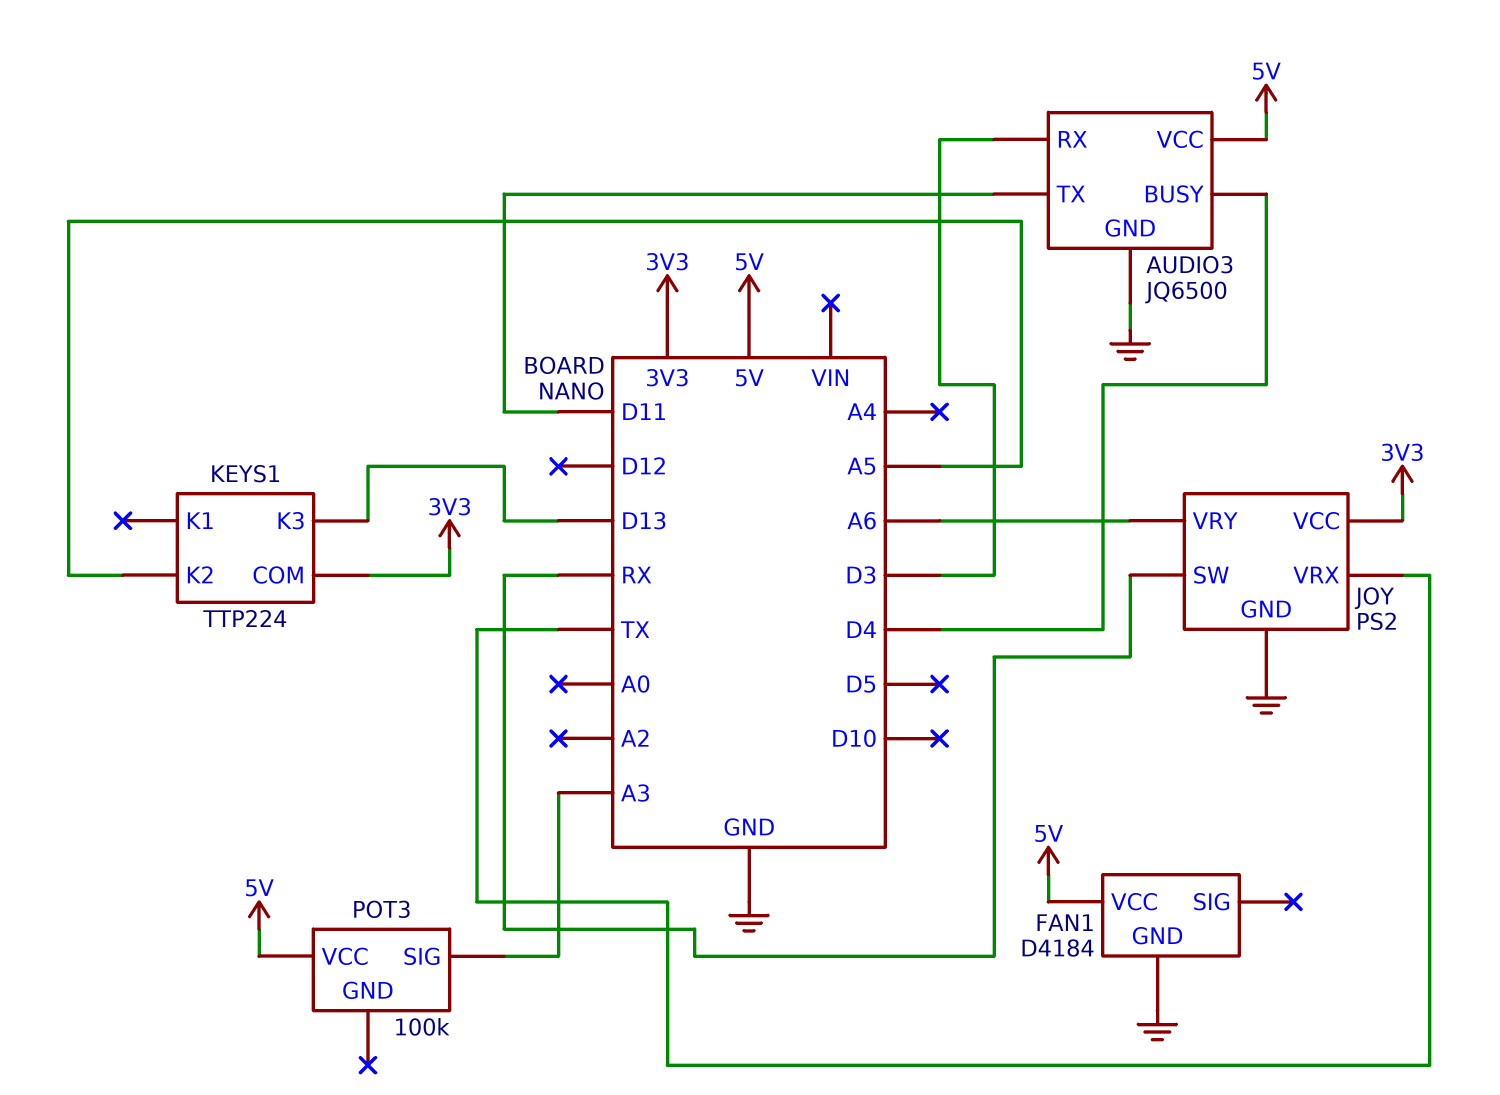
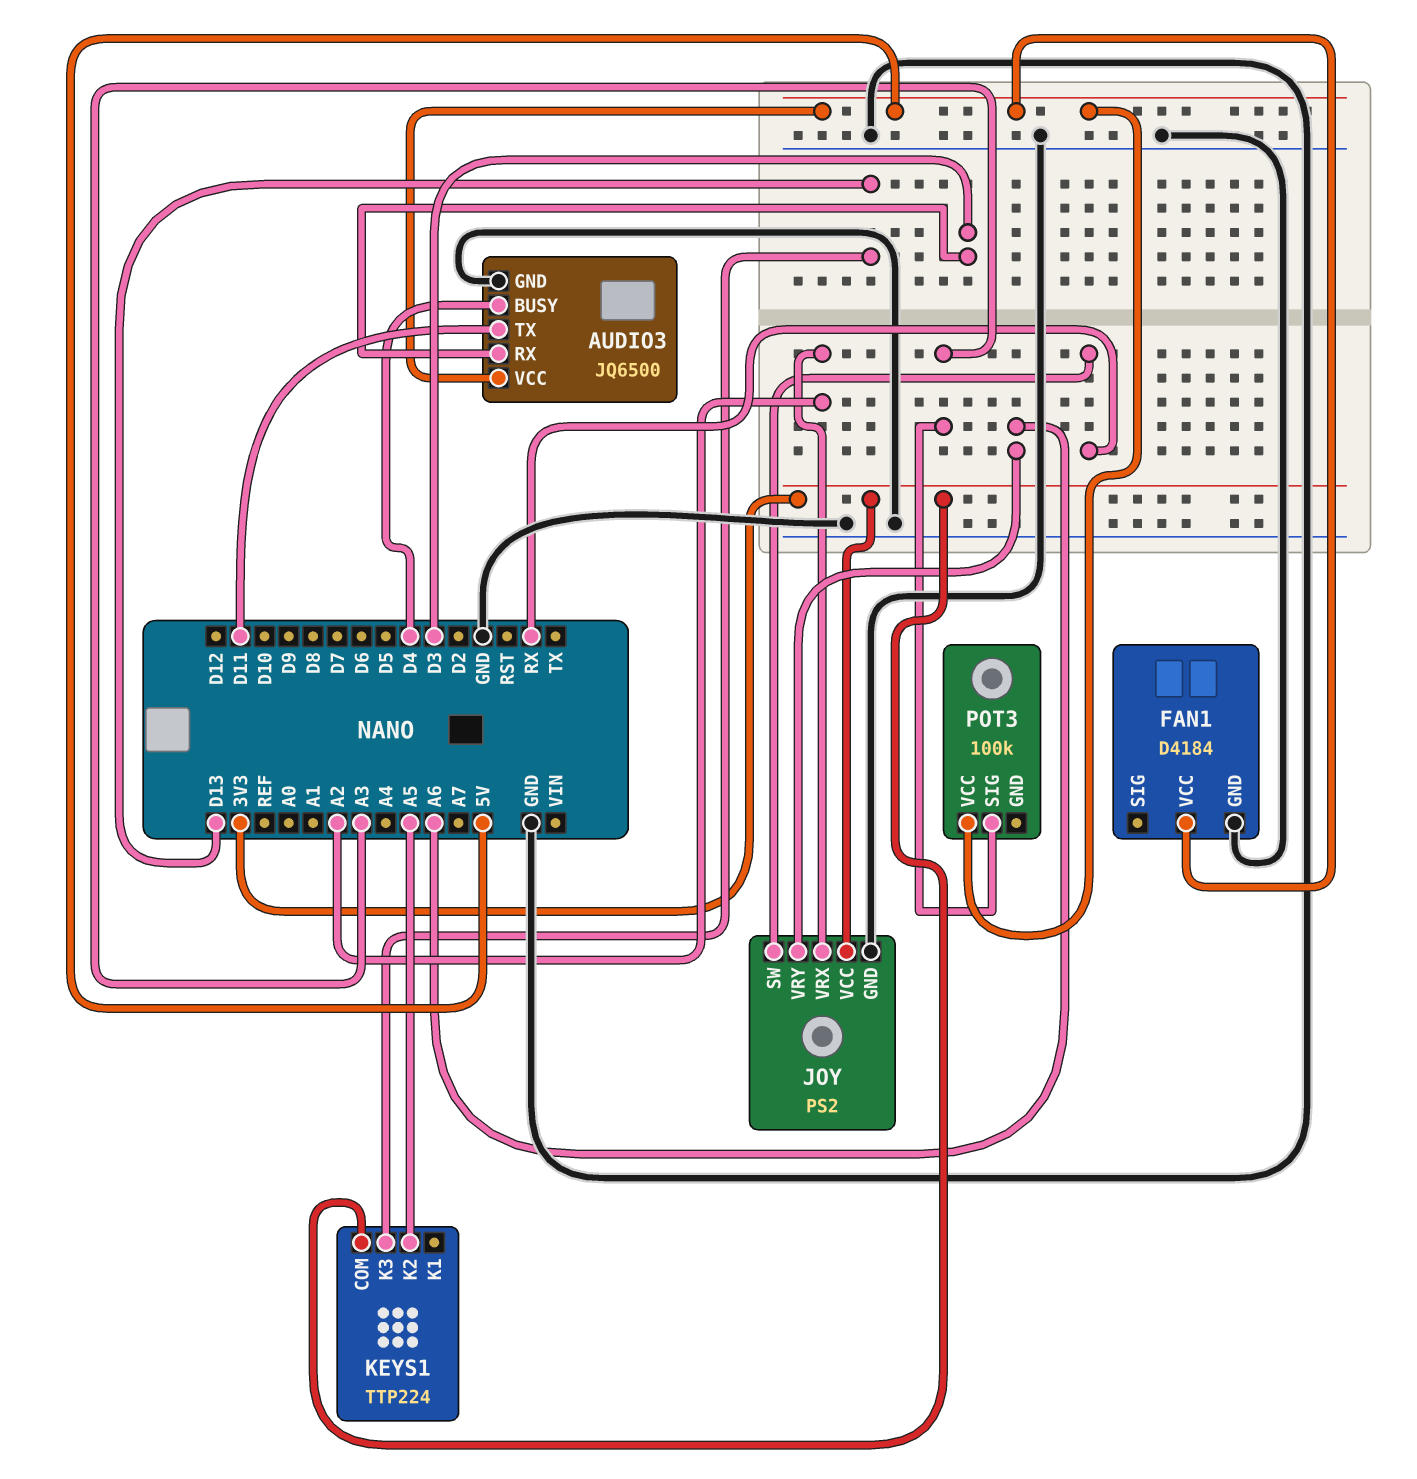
JOY pin VRX: TX -> A2

